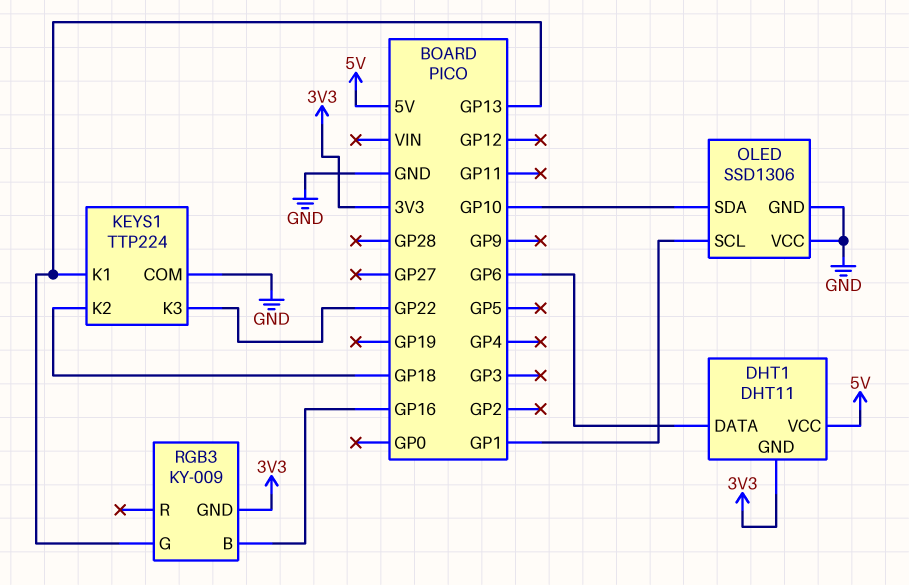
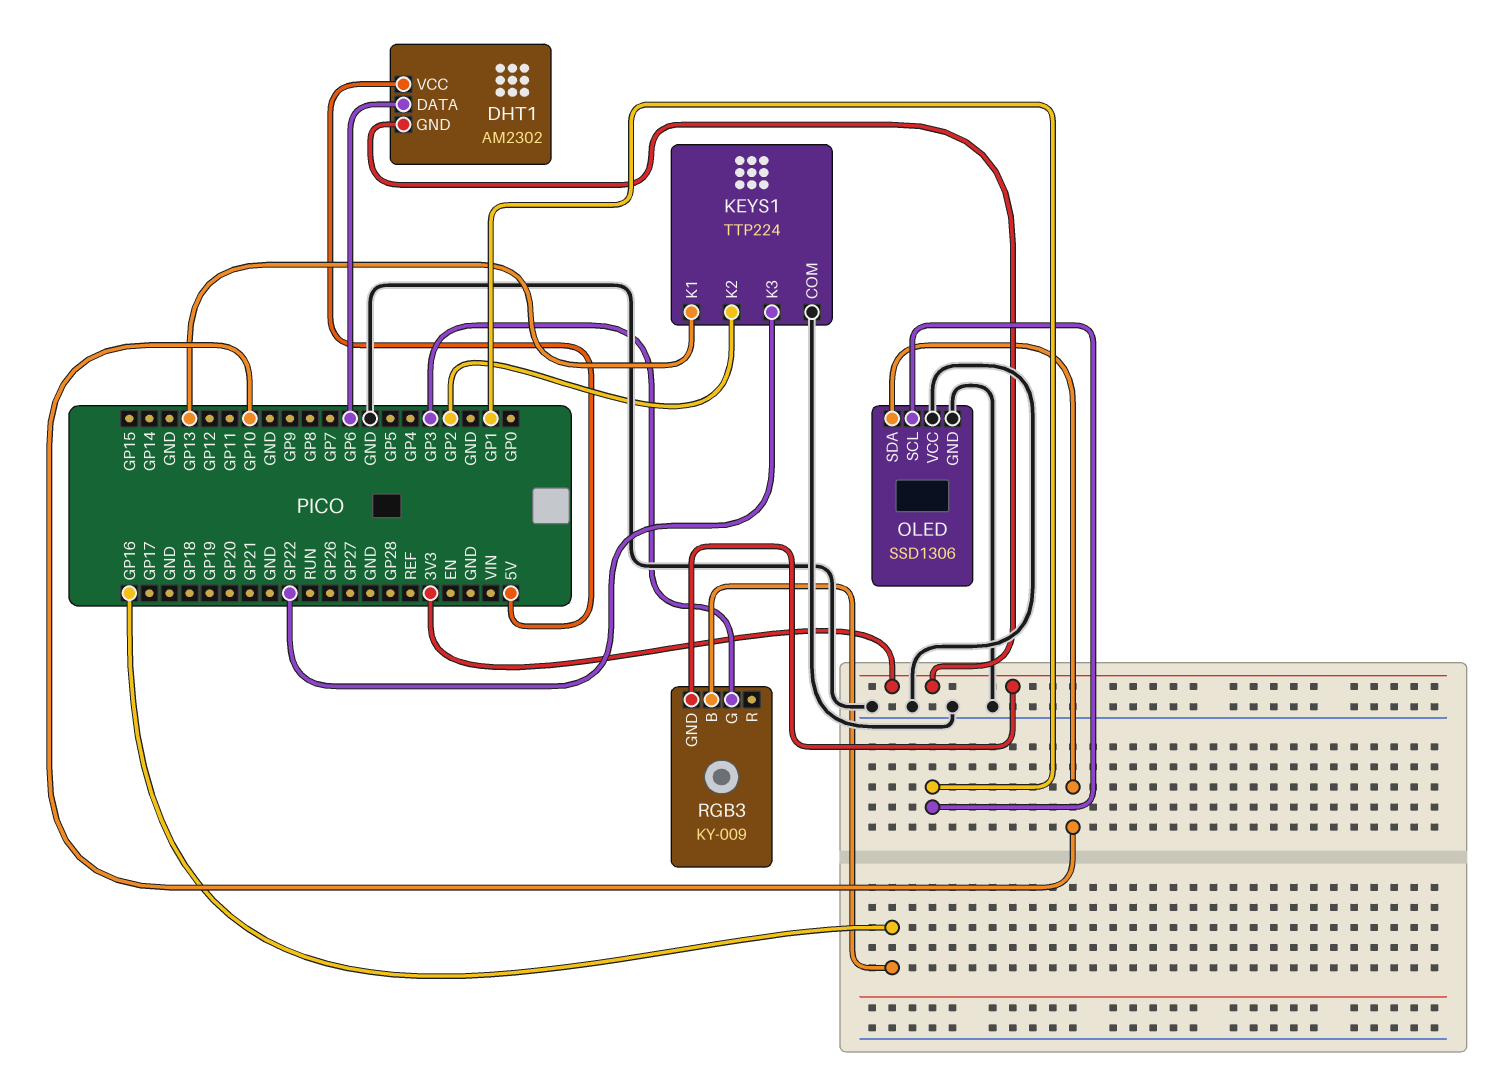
DHT1: DHT11 -> AM2302
KEYS1 pin K2: GP18 -> GP2
RGB3 pin G: GP13 -> GP3

